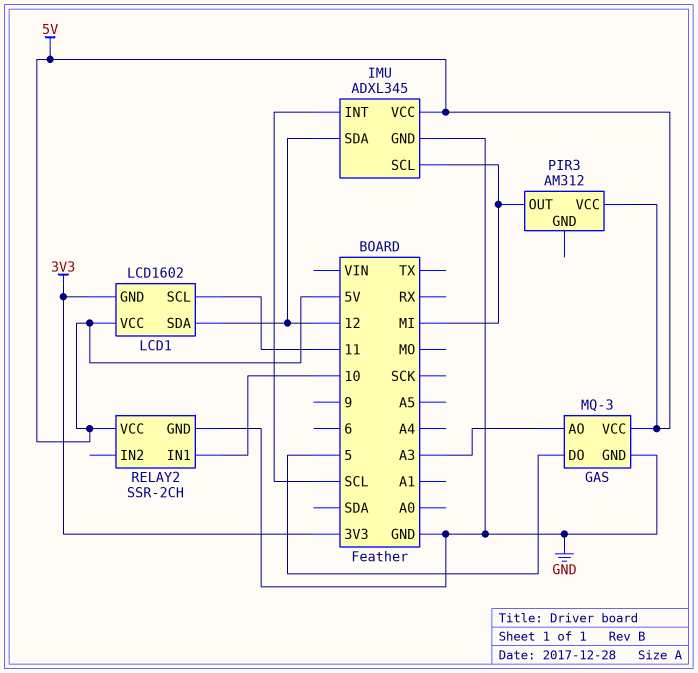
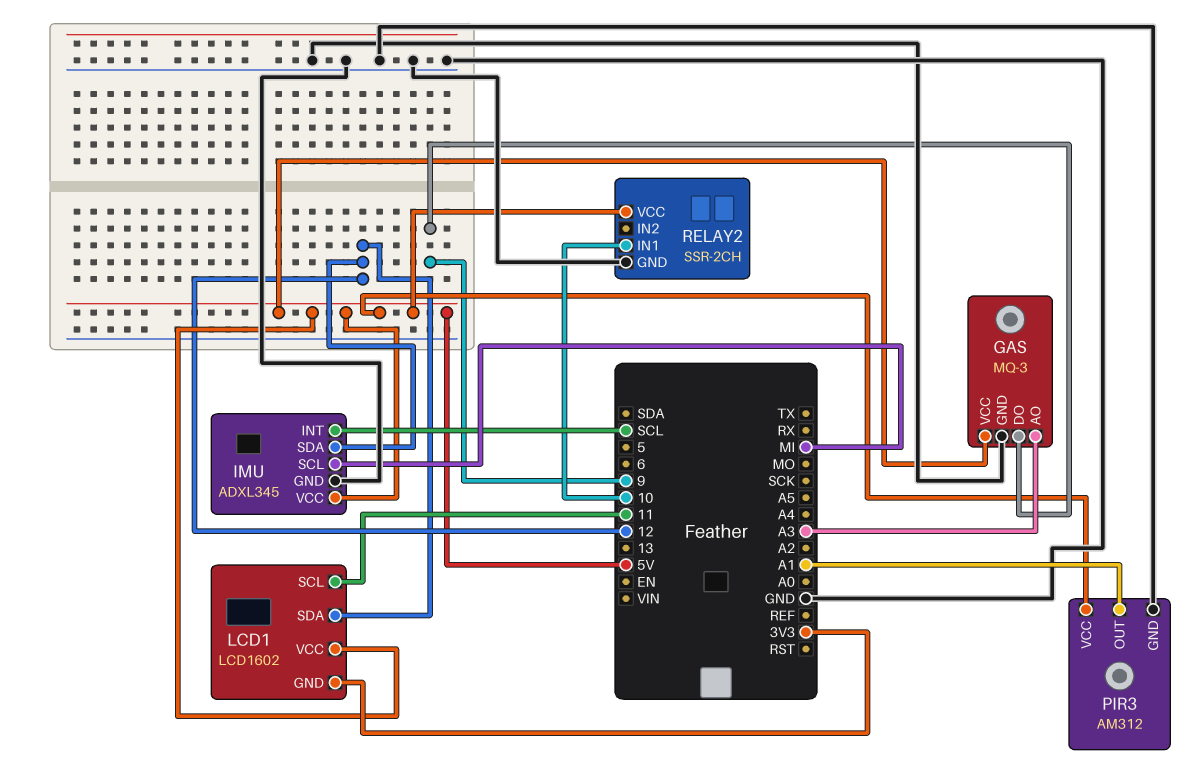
GAS pin DO: 5 -> 9
PIR3 pin GND: none -> GND
PIR3 pin OUT: MI -> A1

